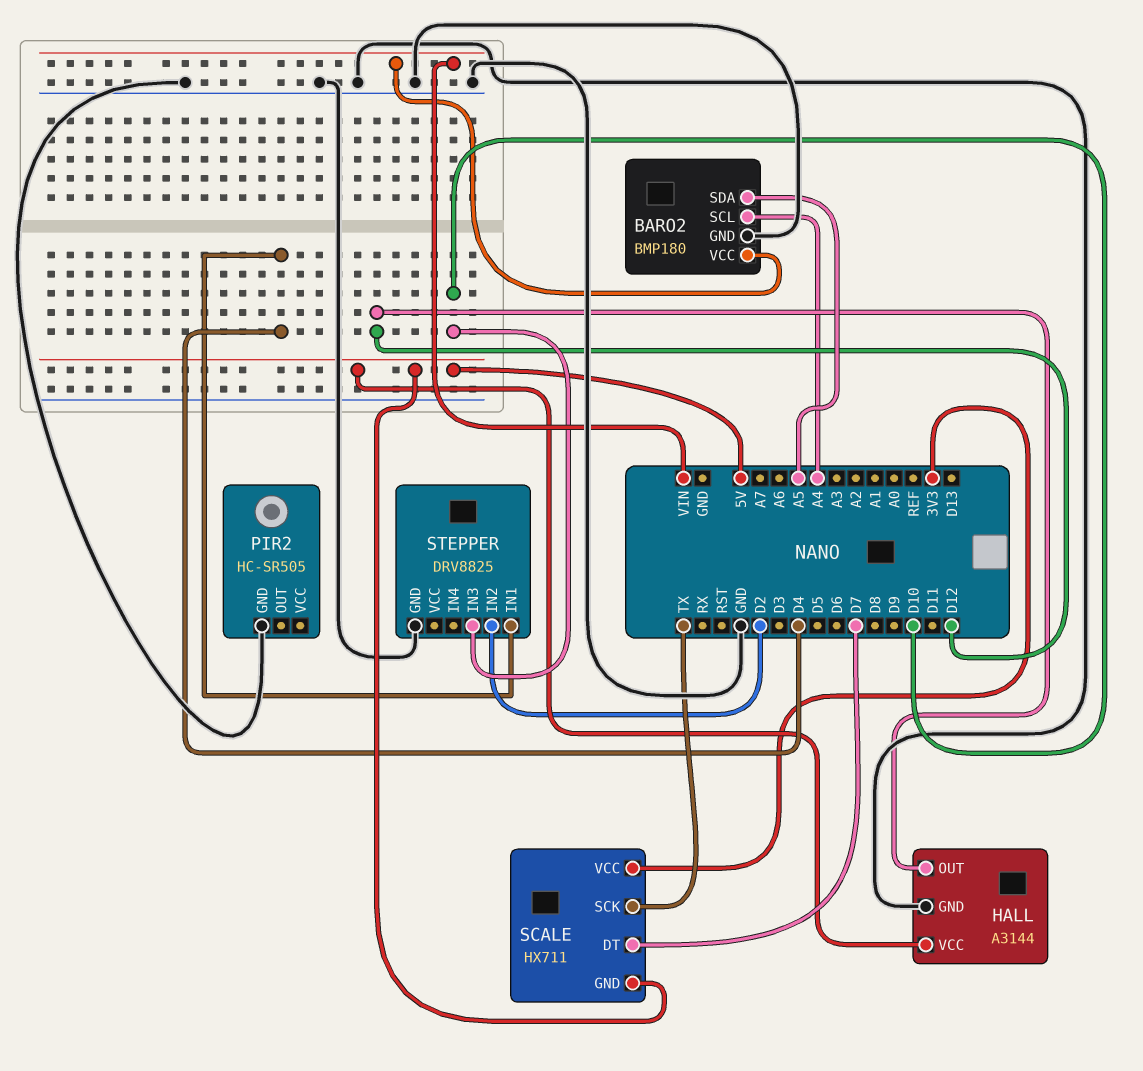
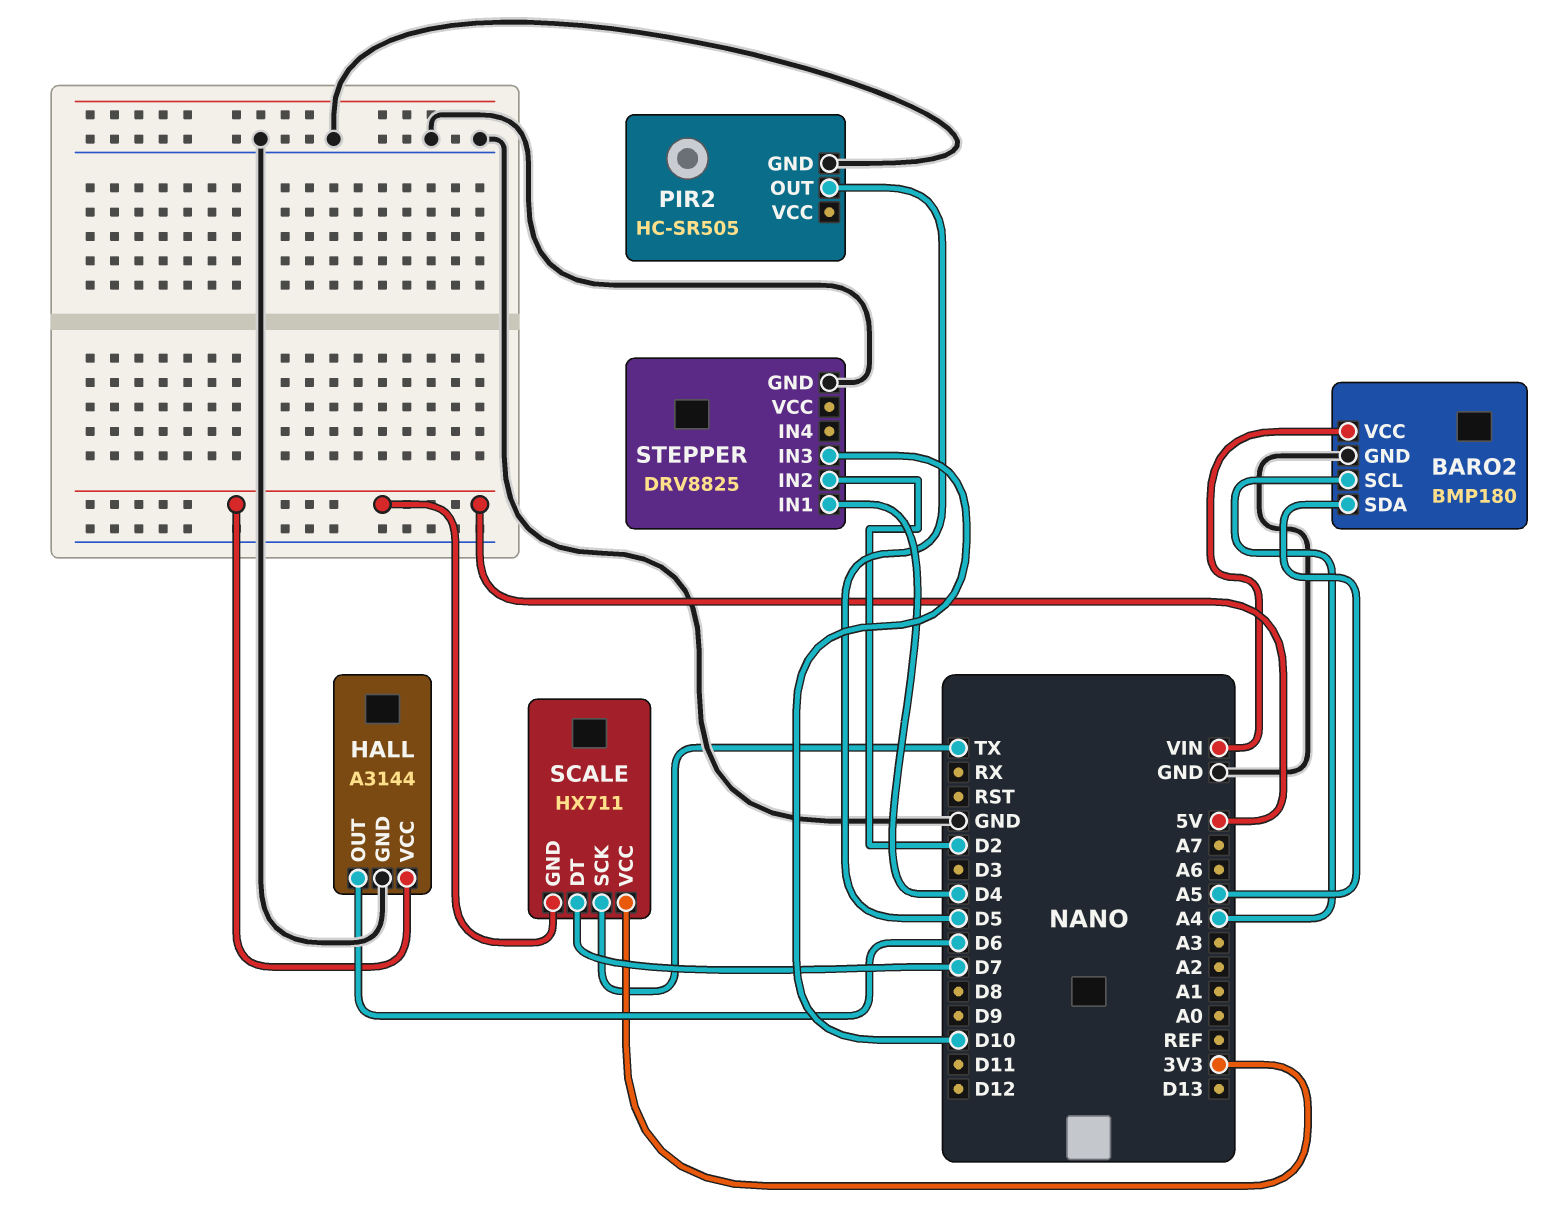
HALL pin OUT: D12 -> D6
PIR2 pin OUT: none -> D5

